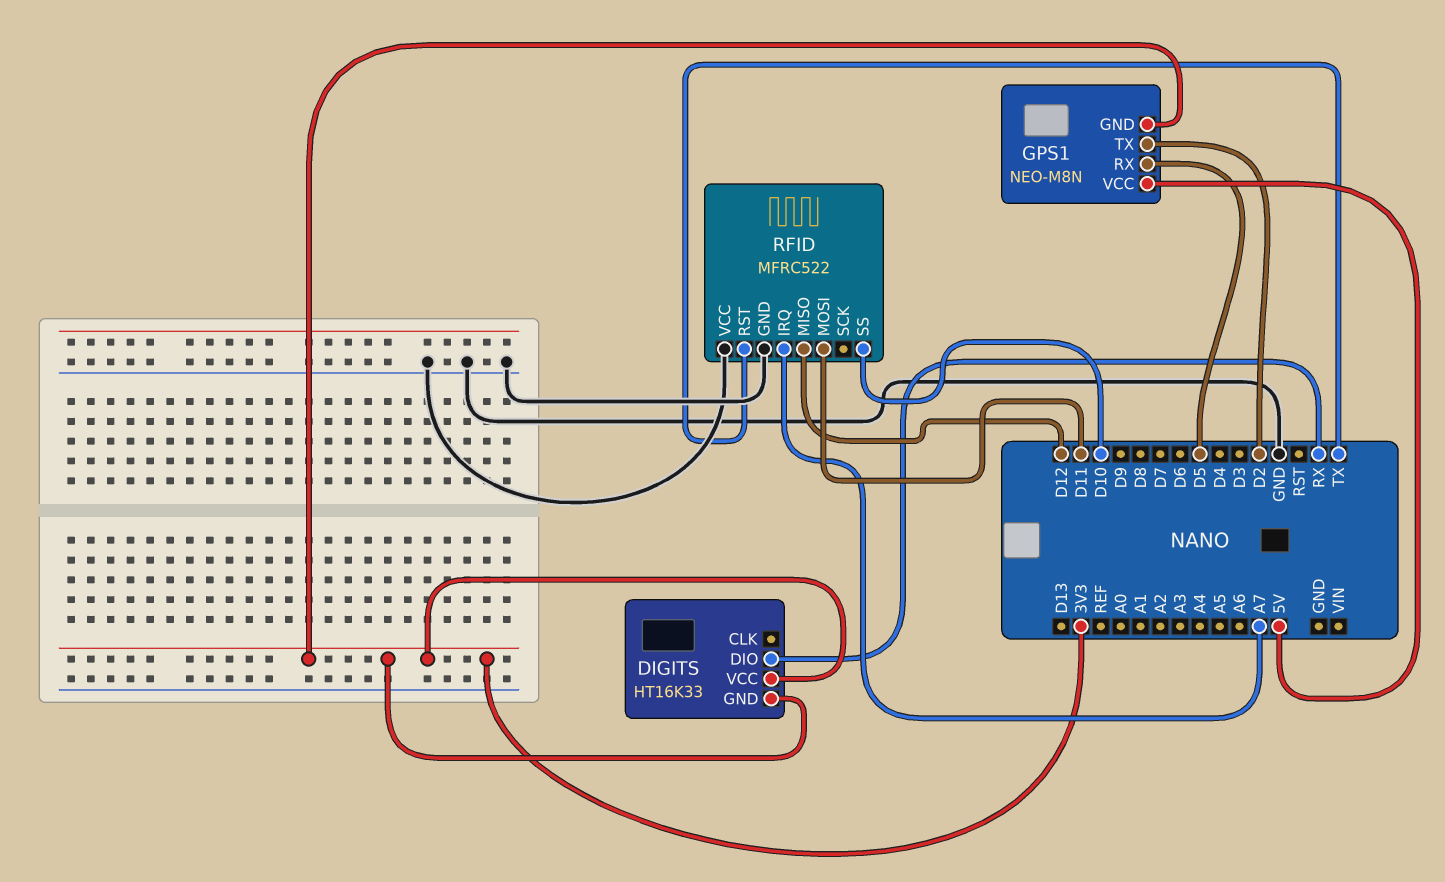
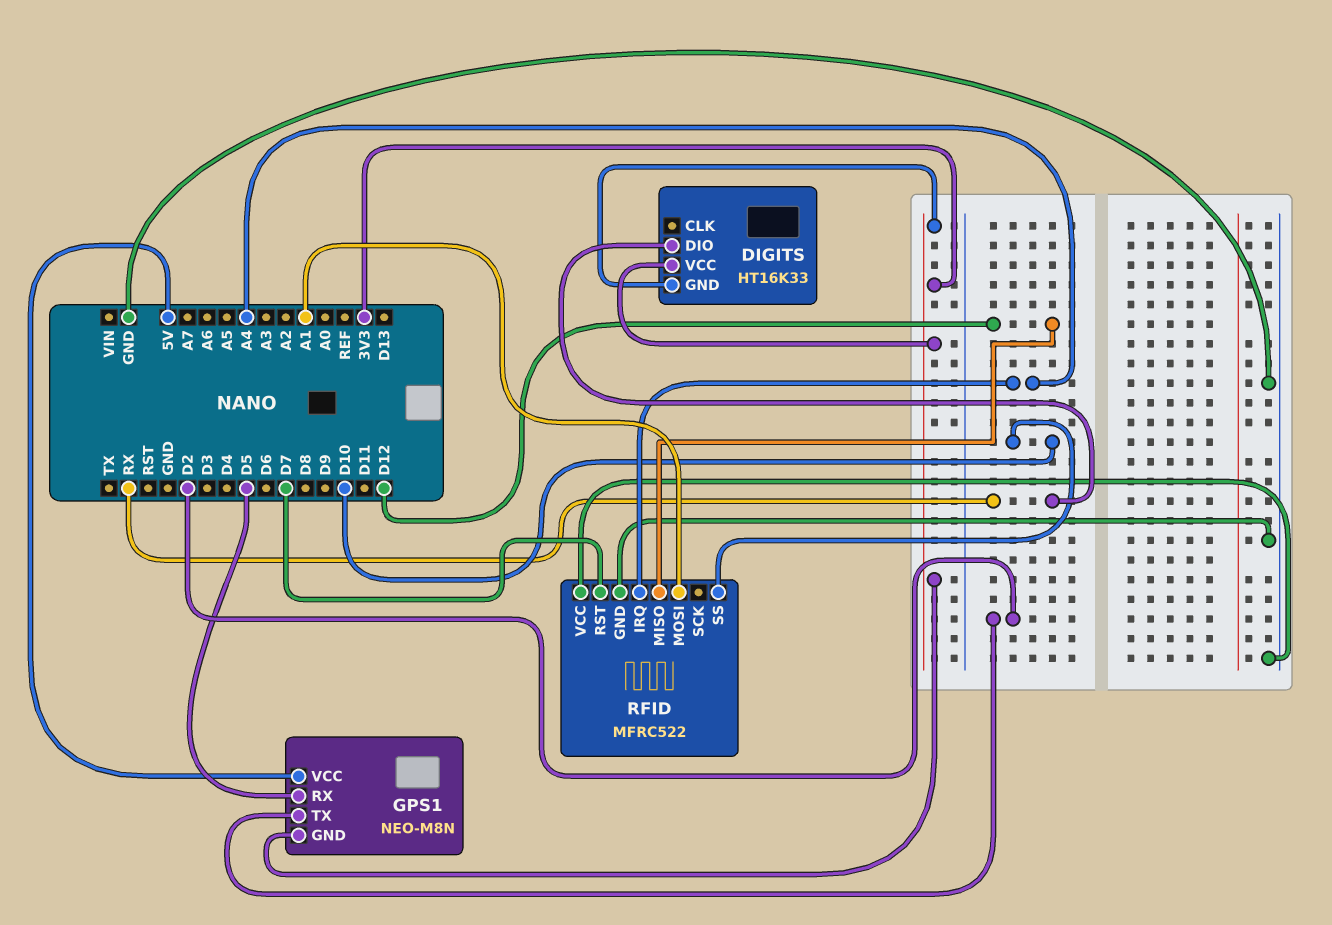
RFID pin IRQ: A7 -> A4
RFID pin MOSI: D11 -> A1
RFID pin RST: TX -> D7

